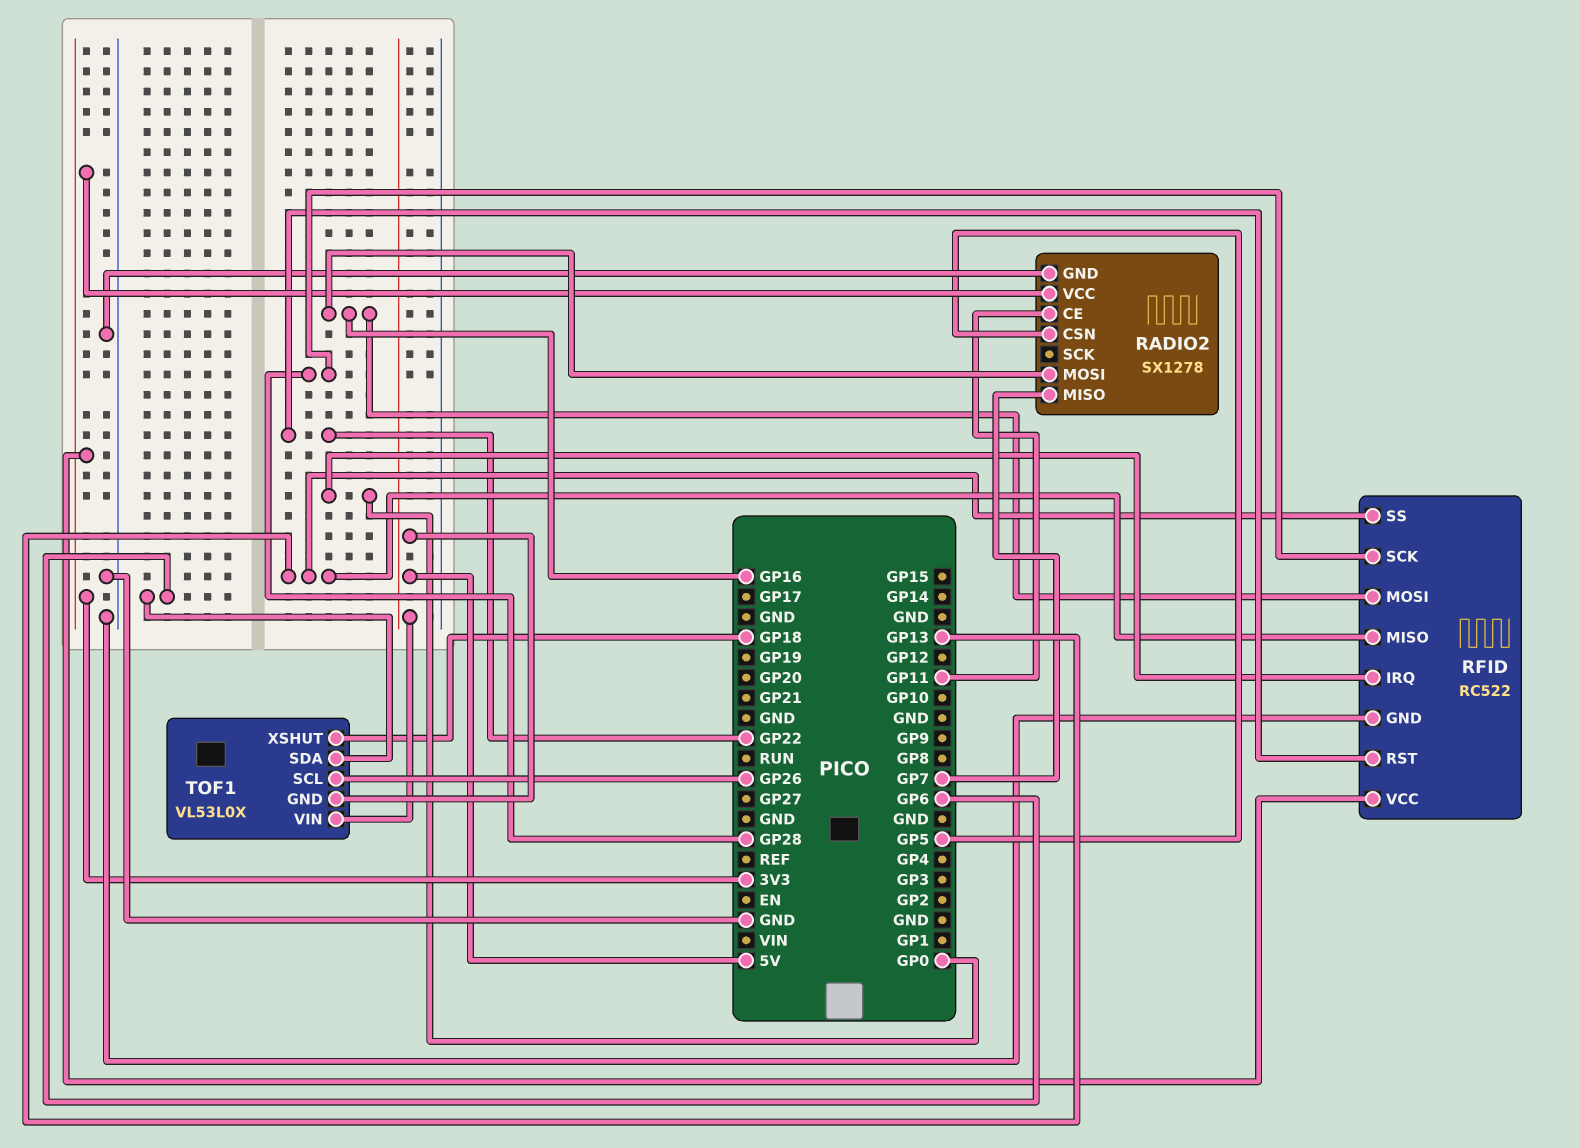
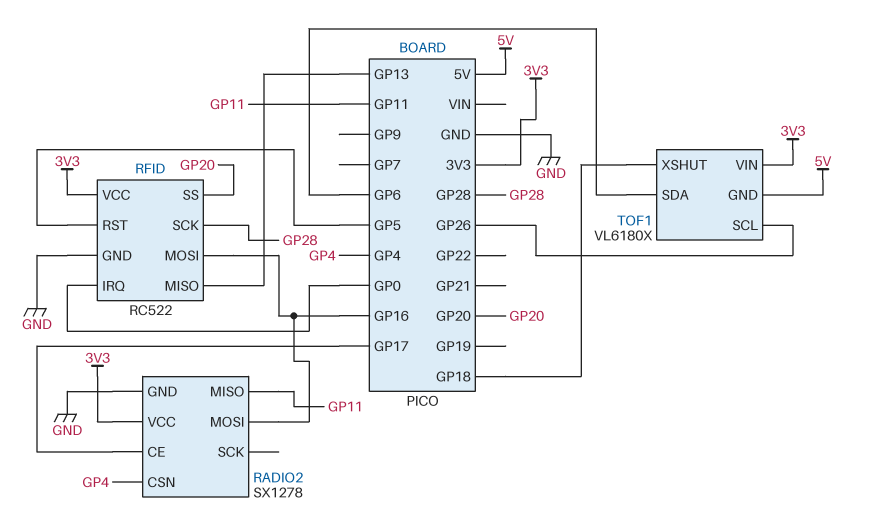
RADIO2 pin CE: GP11 -> GP17
RADIO2 pin CSN: GP5 -> GP4
RADIO2 pin MISO: GP7 -> GP11
RFID pin RST: GP22 -> GP5
RFID pin SS: GP13 -> GP20
TOF1: VL53L0X -> VL6180X
TOF1 pin VIN: 5V -> 3V3

